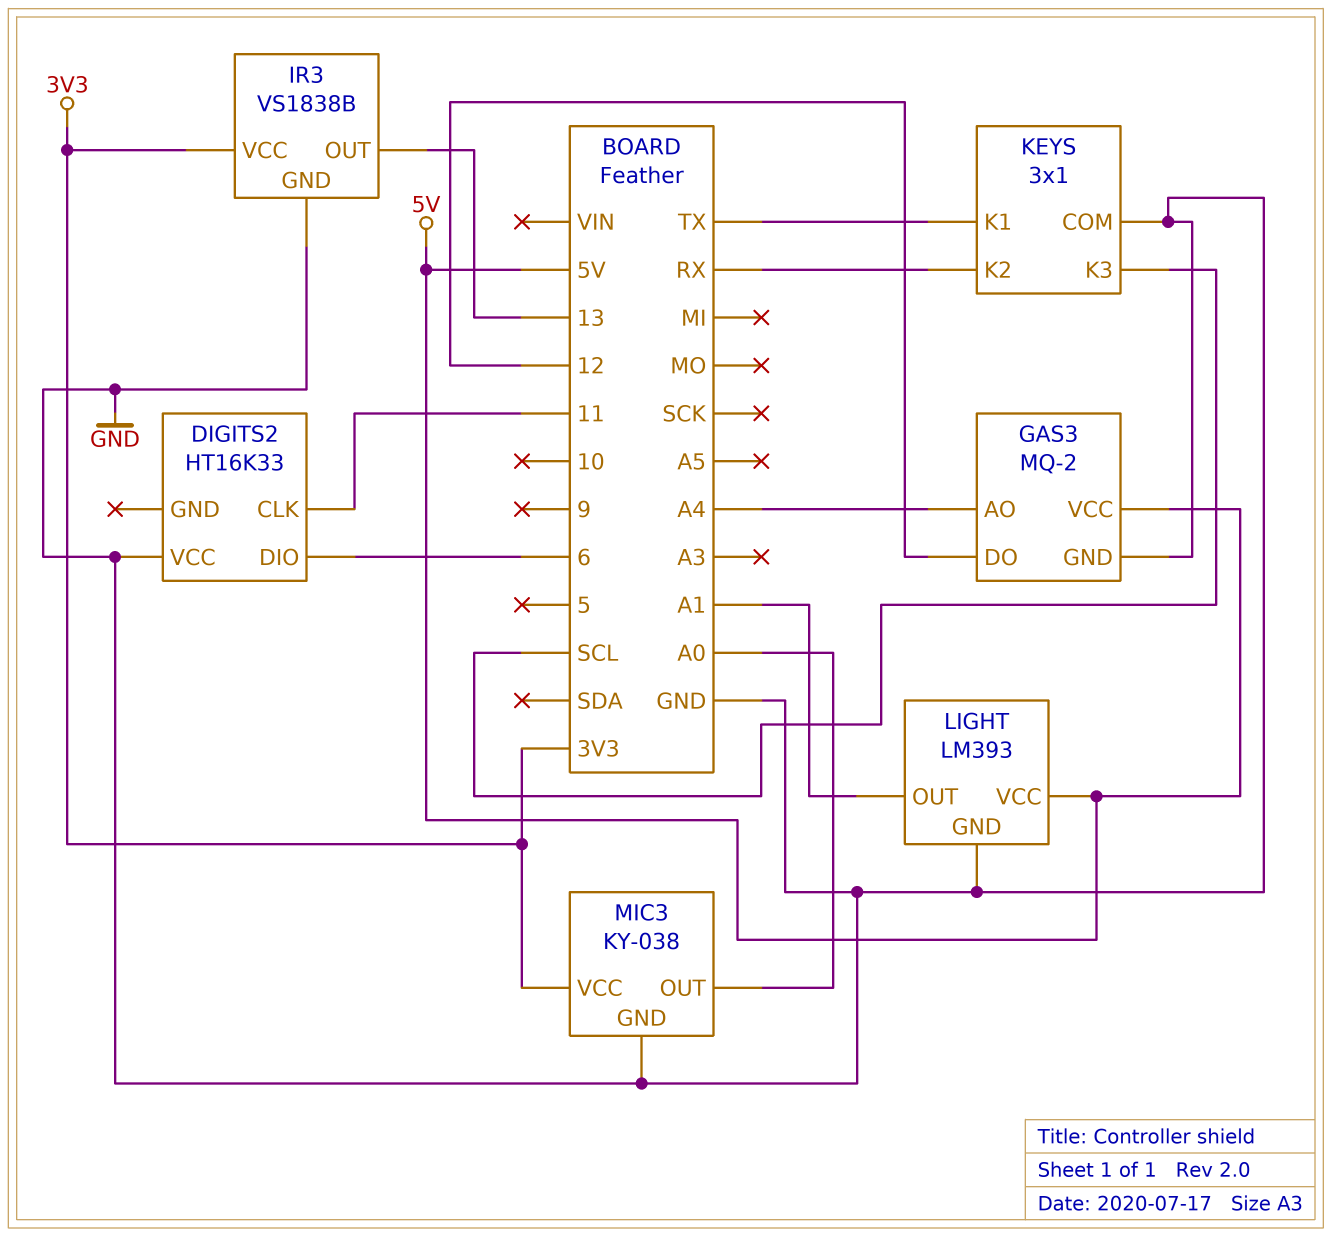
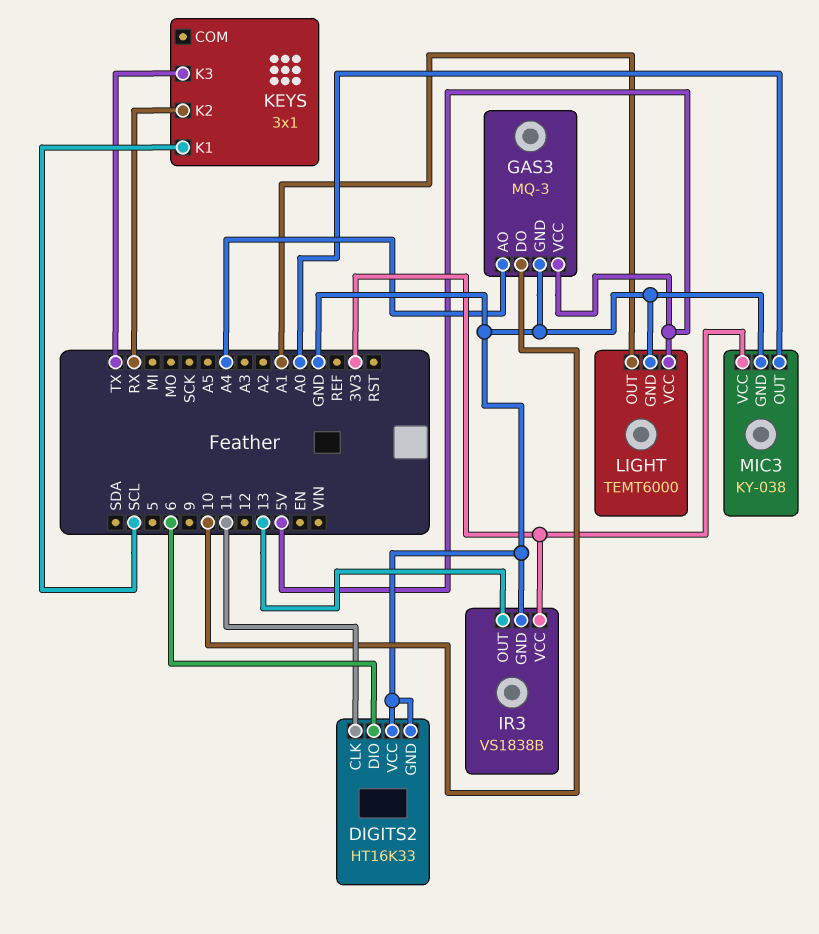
DIGITS2 pin GND: none -> GND
GAS3: MQ-2 -> MQ-3
GAS3 pin DO: 12 -> 10
KEYS pin COM: GND -> none
KEYS pin K1: TX -> SCL
KEYS pin K3: SCL -> TX
LIGHT: LM393 -> TEMT6000

